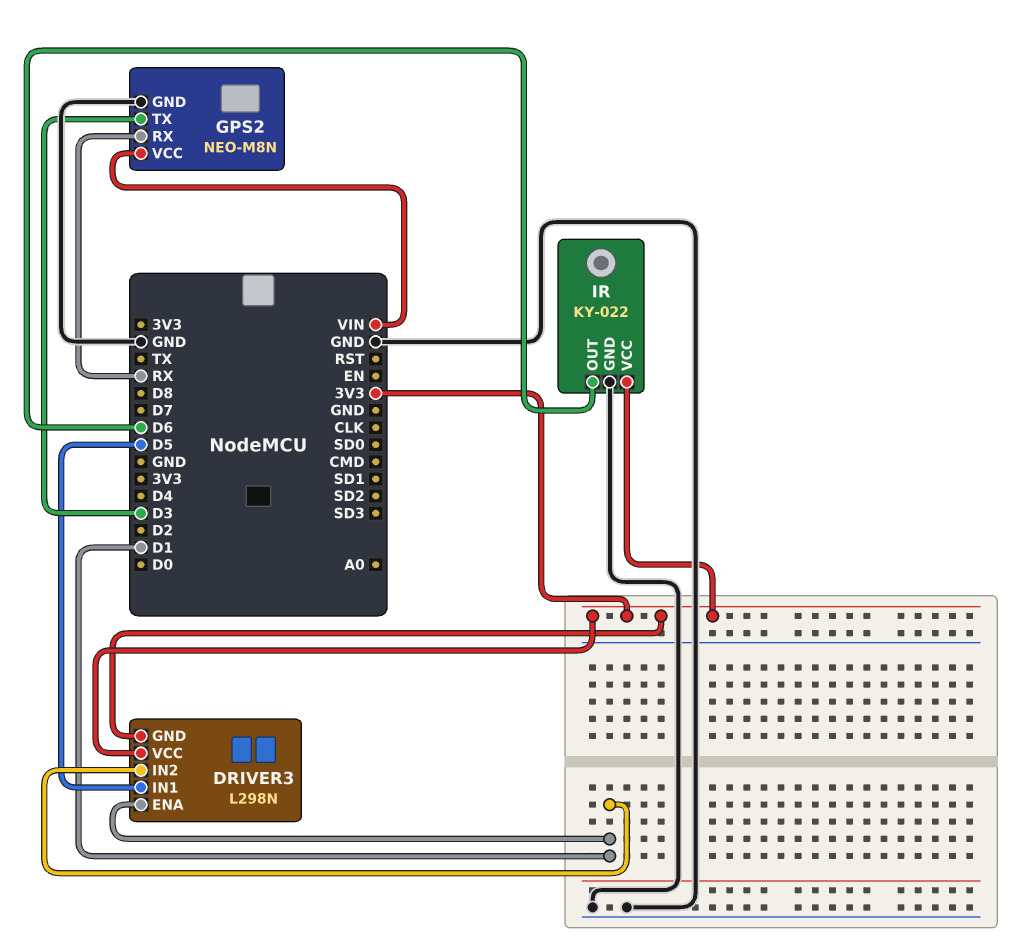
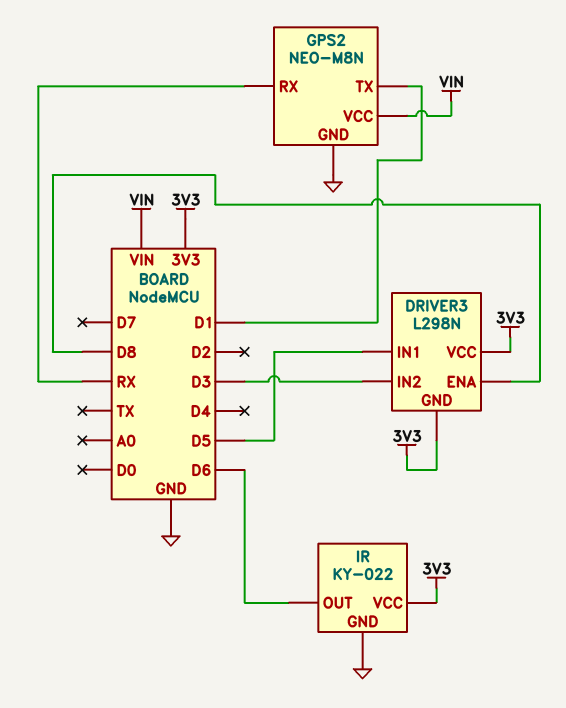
DRIVER3 pin ENA: D1 -> D8
DRIVER3 pin IN2: D1 -> D3
GPS2 pin TX: D3 -> D1

